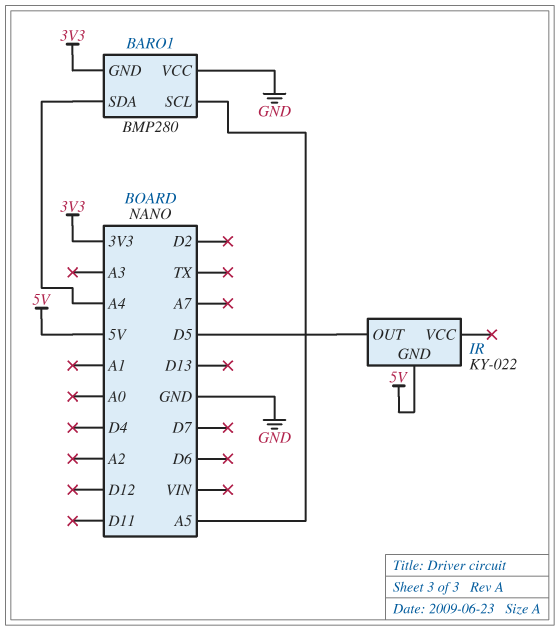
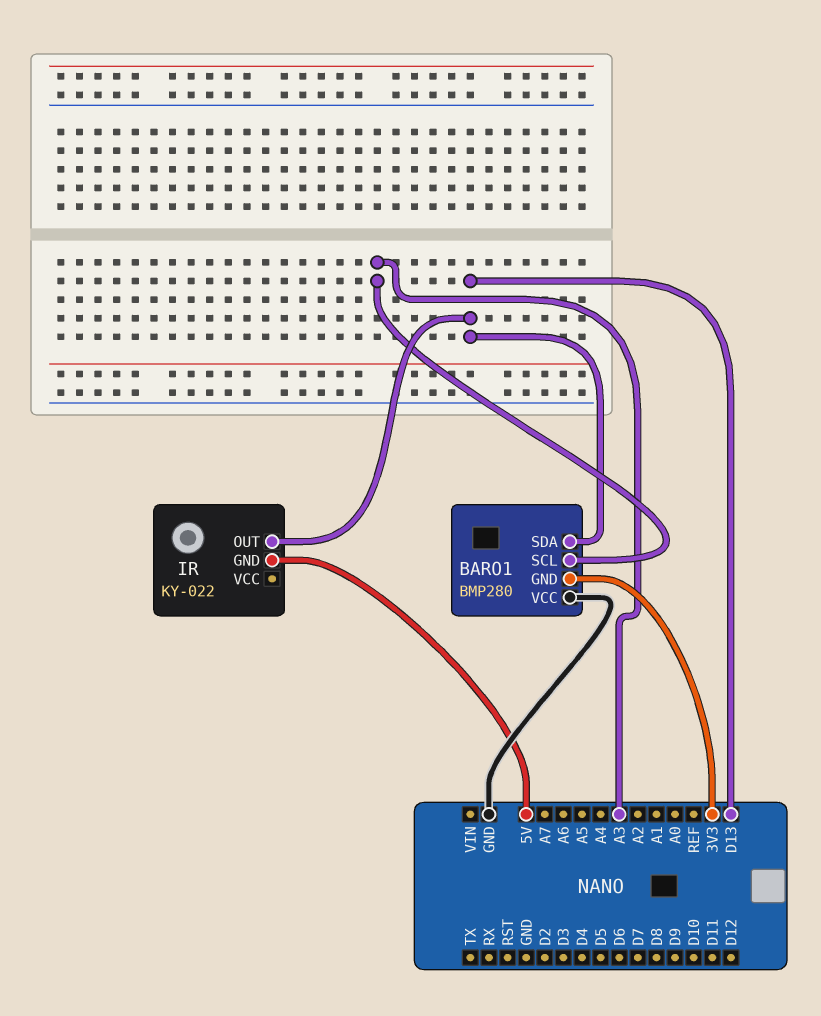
BARO1 pin SCL: A5 -> A3
BARO1 pin SDA: A4 -> D13
IR pin OUT: D5 -> D13

